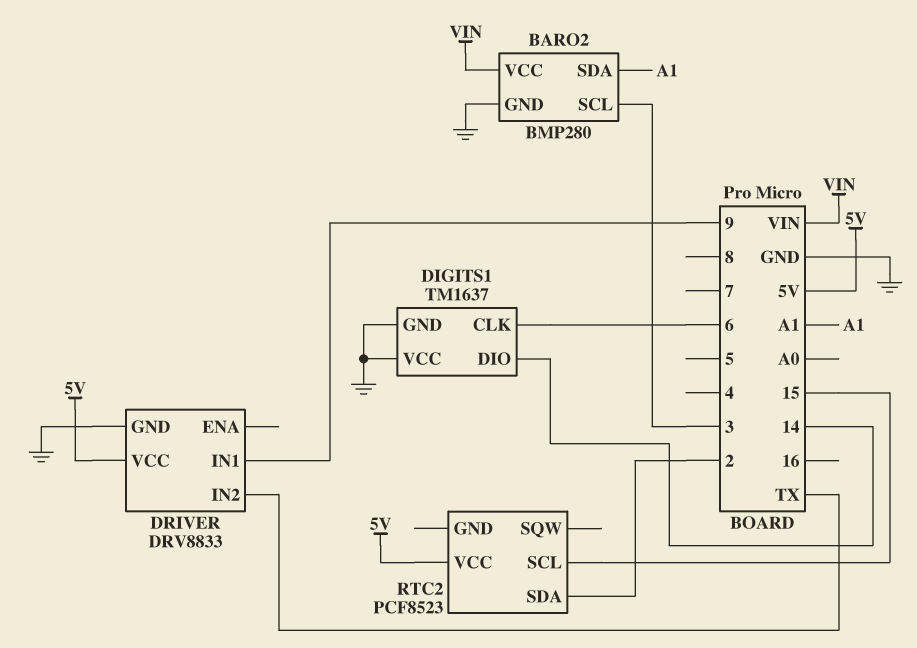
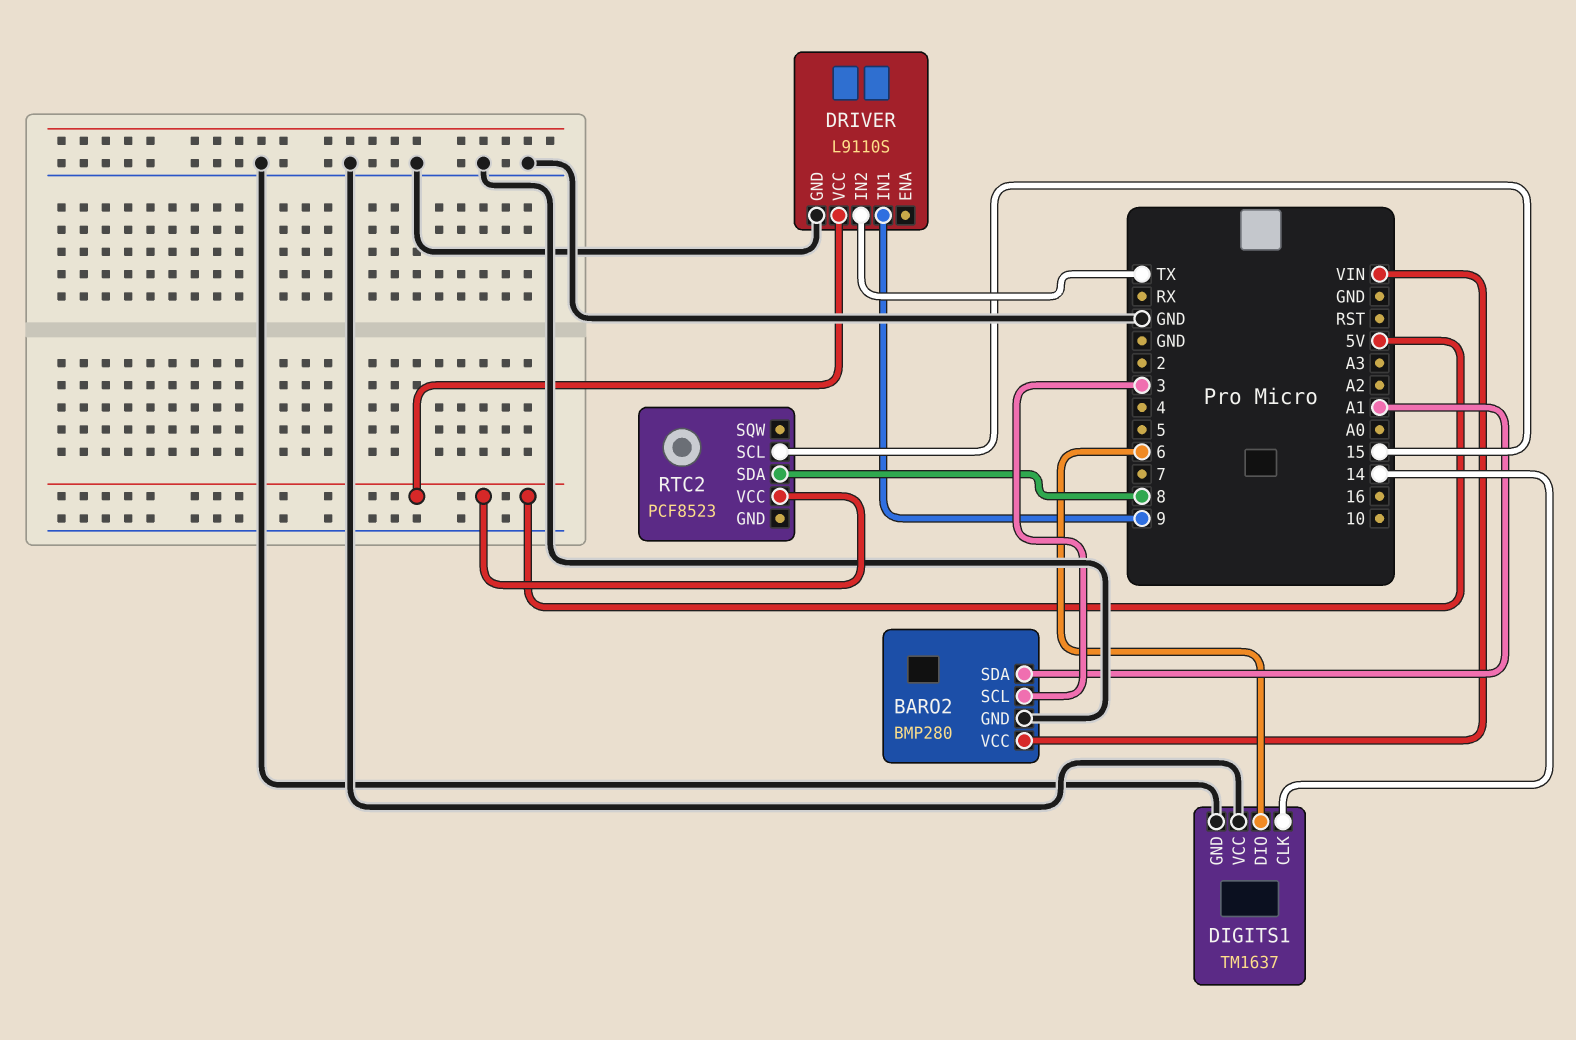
DIGITS1 pin CLK: 6 -> 14
DIGITS1 pin DIO: 14 -> 6
DRIVER: DRV8833 -> L9110S
RTC2 pin SDA: 2 -> 8

